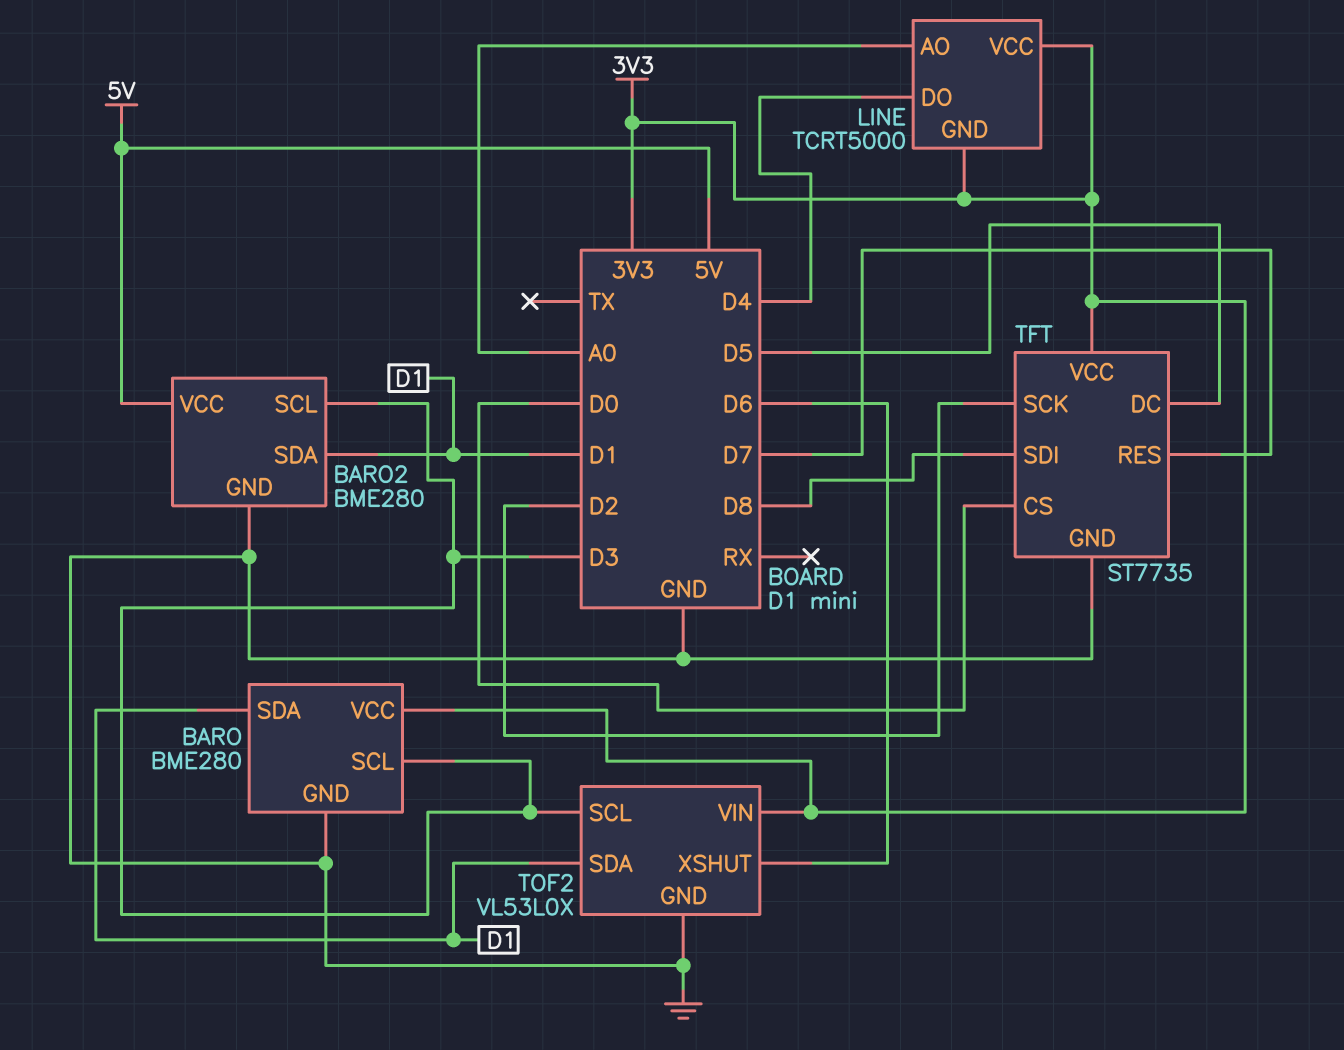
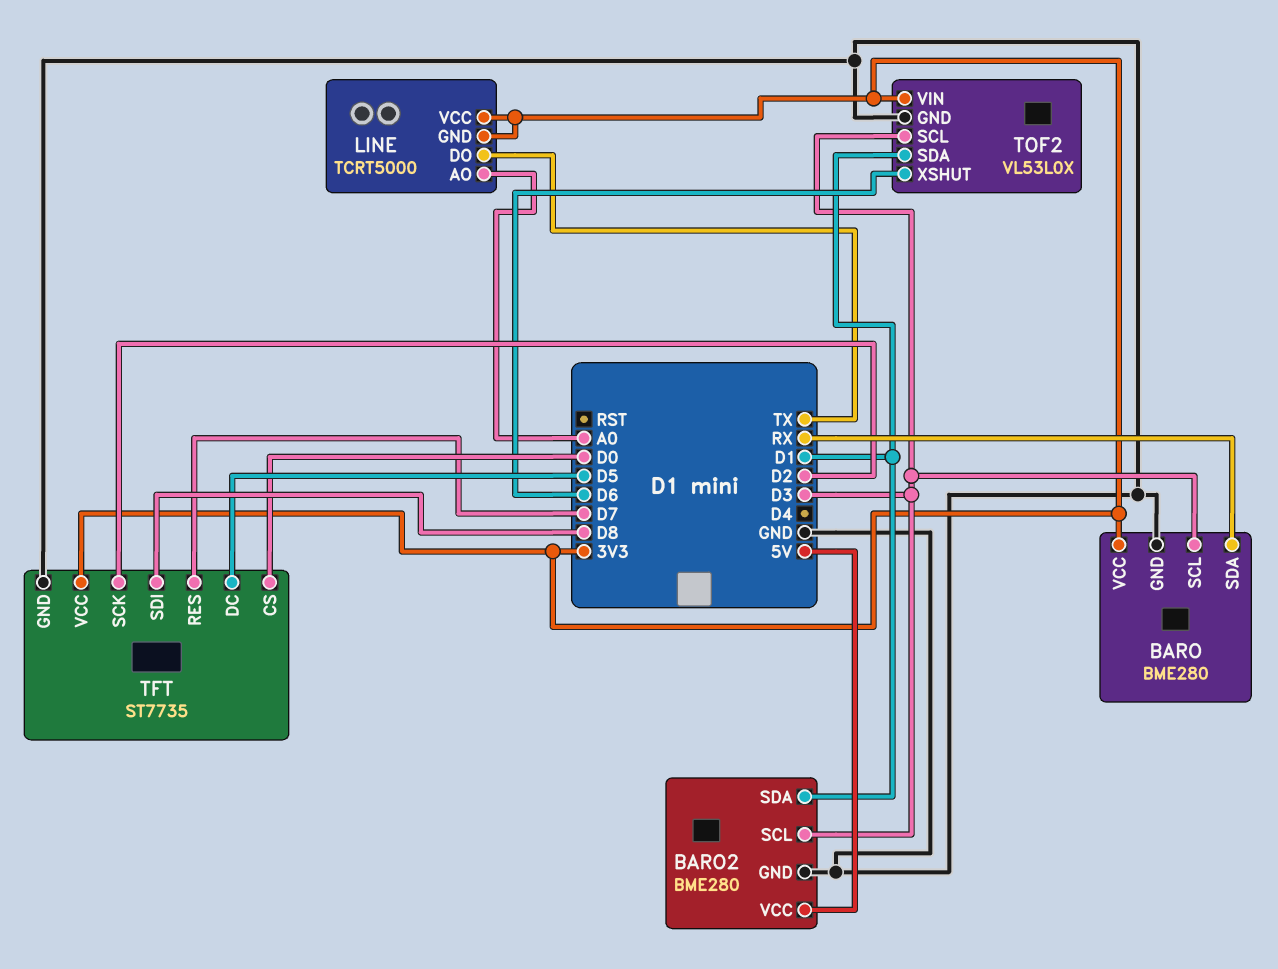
BARO pin SDA: D1 -> RX
LINE pin DO: D4 -> TX

